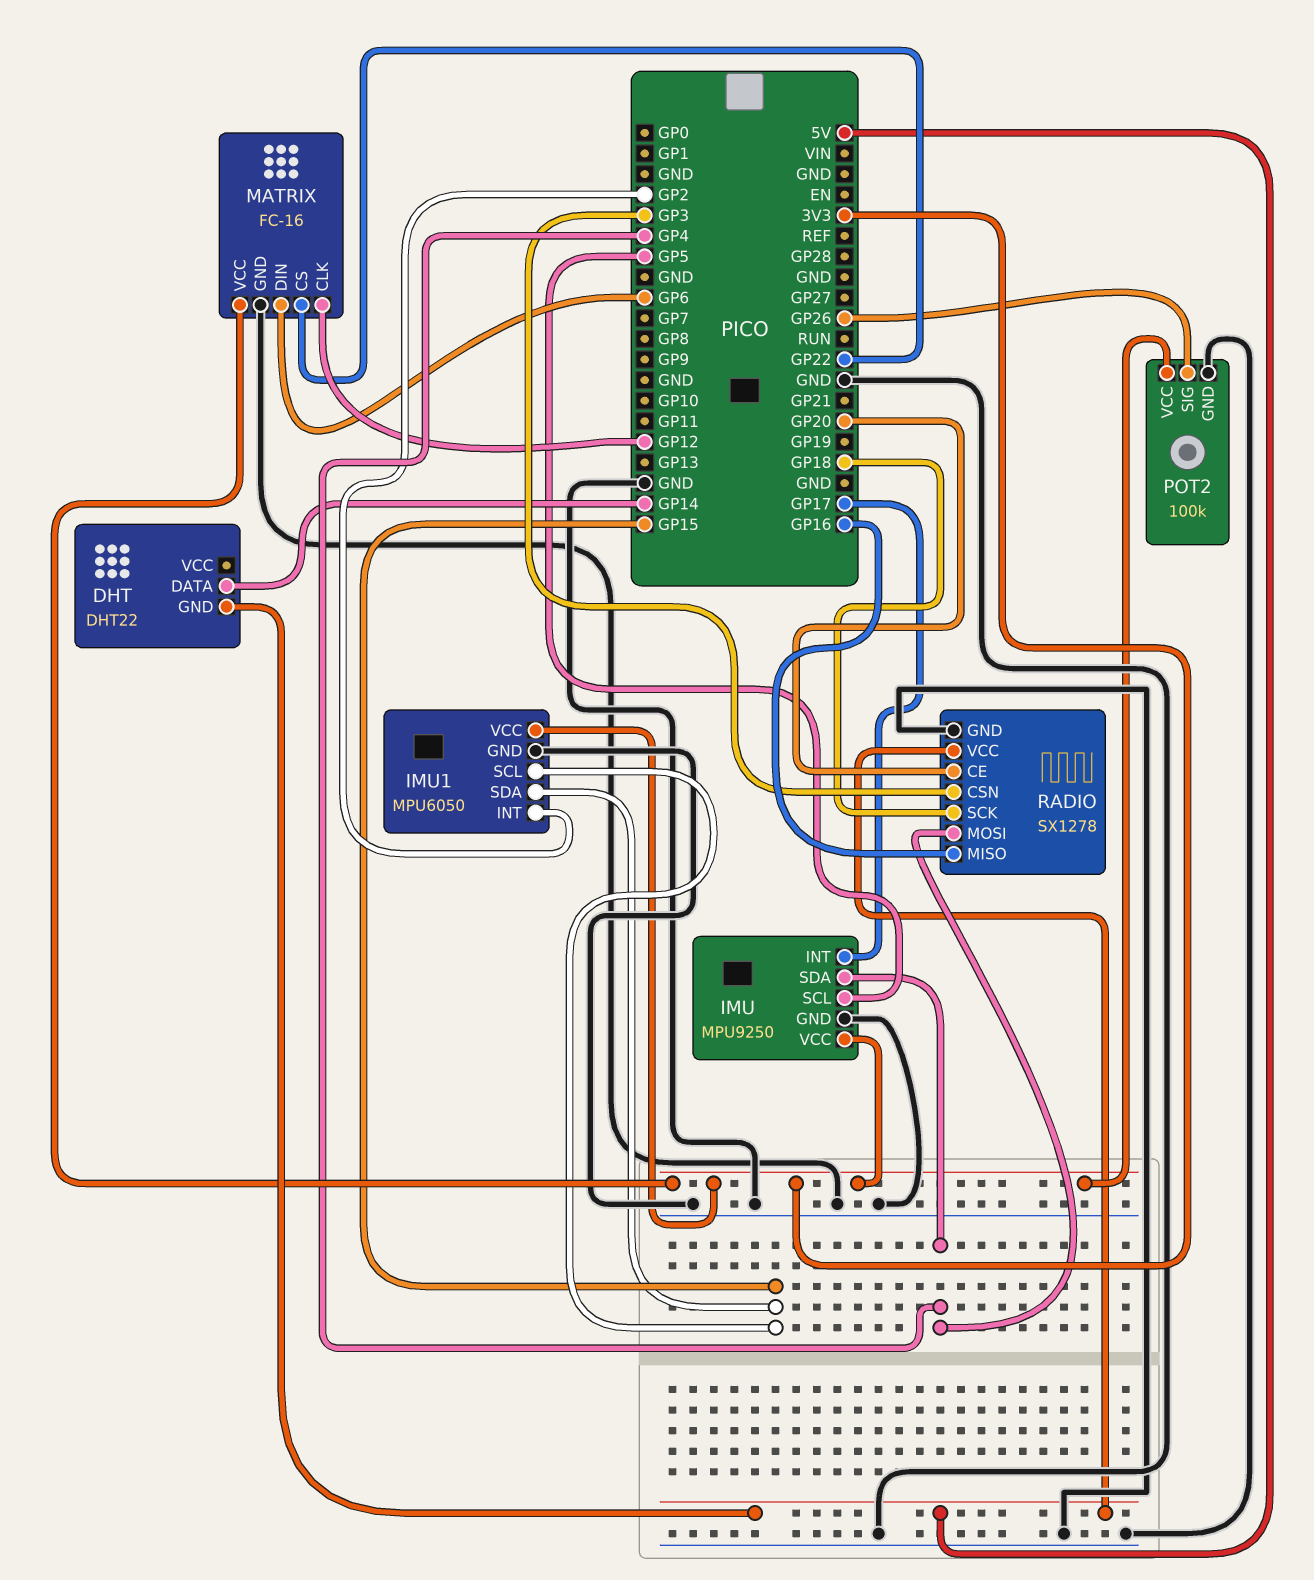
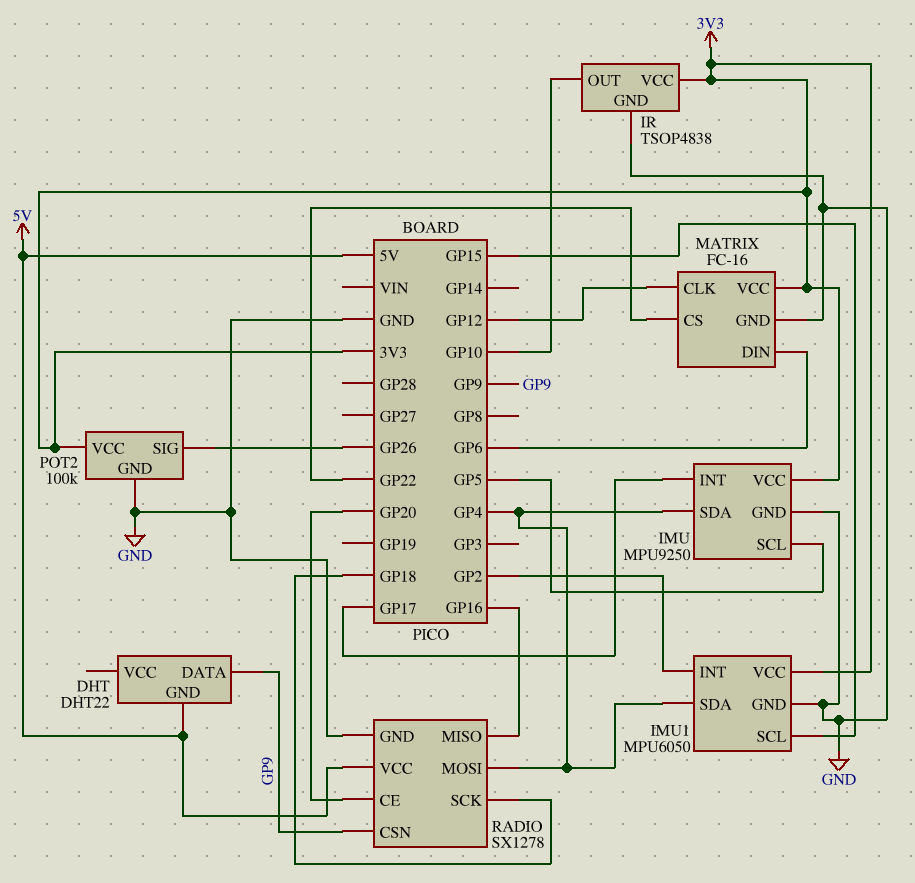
DHT pin DATA: GP14 -> GP9
IMU1 pin SDA: GP15 -> GP4
IR: none -> TSOP4838
IR pin GND: none -> GND
IR pin OUT: none -> GP10
IR pin VCC: none -> 3V3
RADIO pin CSN: GP3 -> GP9

